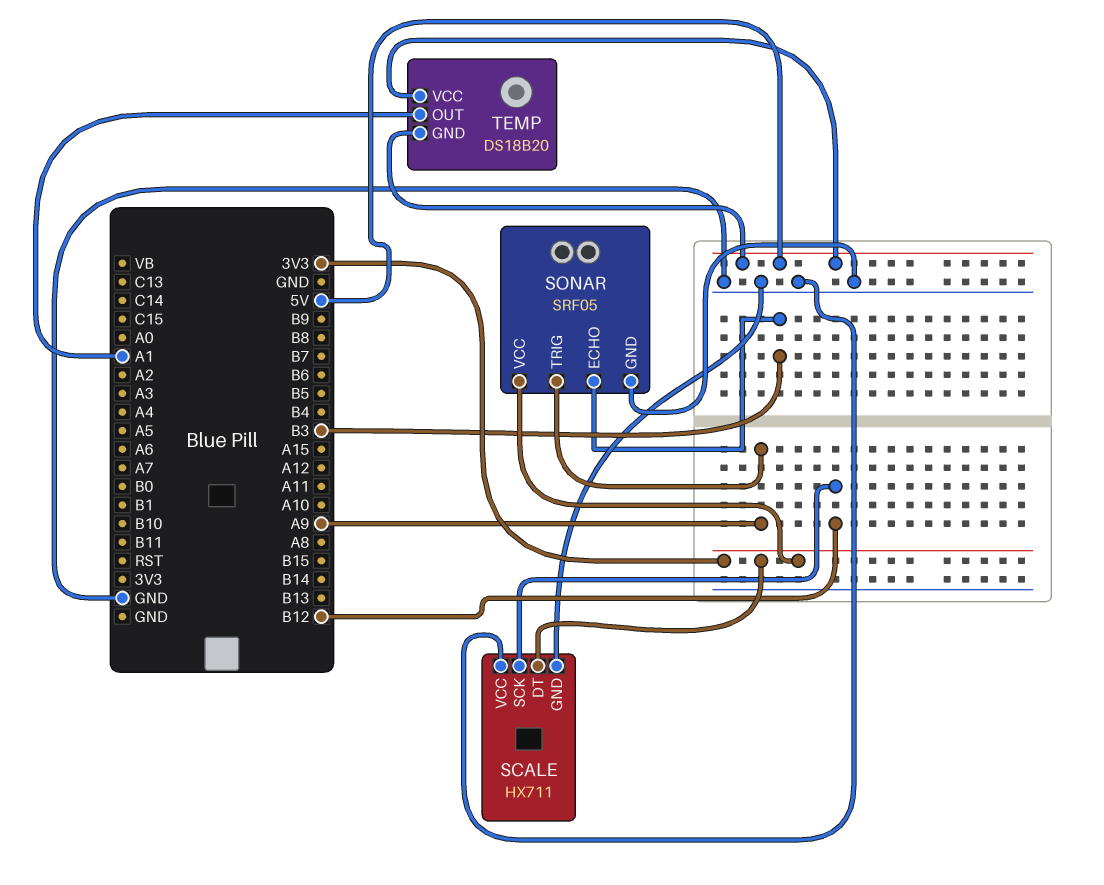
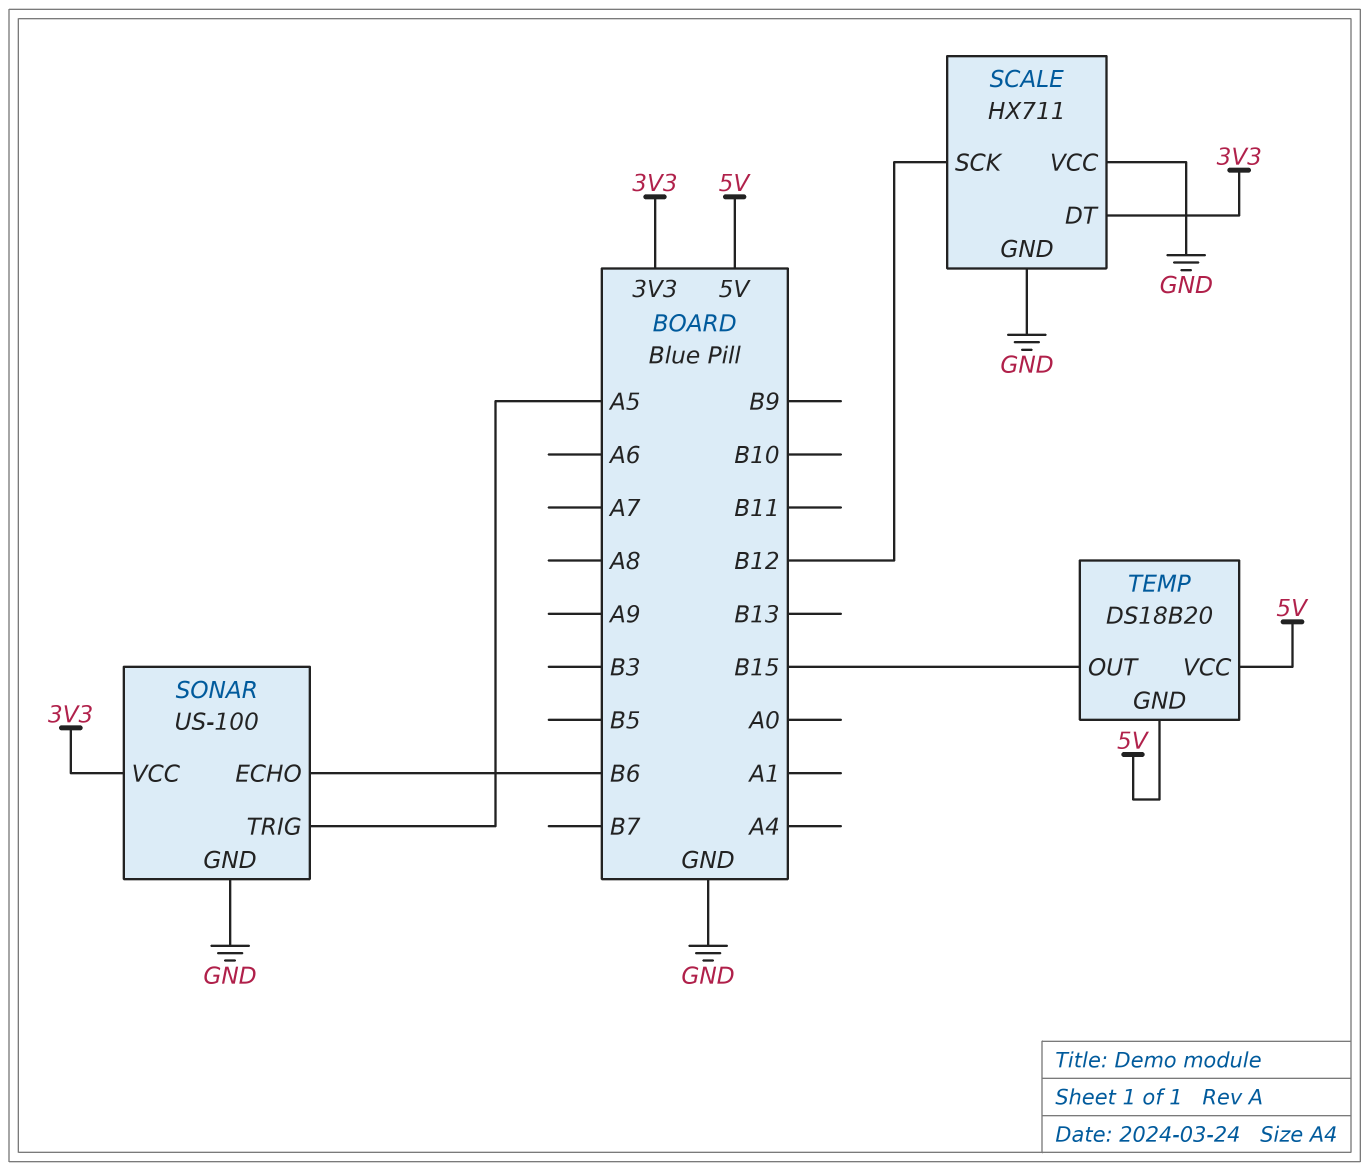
SONAR: SRF05 -> US-100
SONAR pin ECHO: B3 -> B6
SONAR pin TRIG: A9 -> A5
TEMP pin OUT: A1 -> B15

